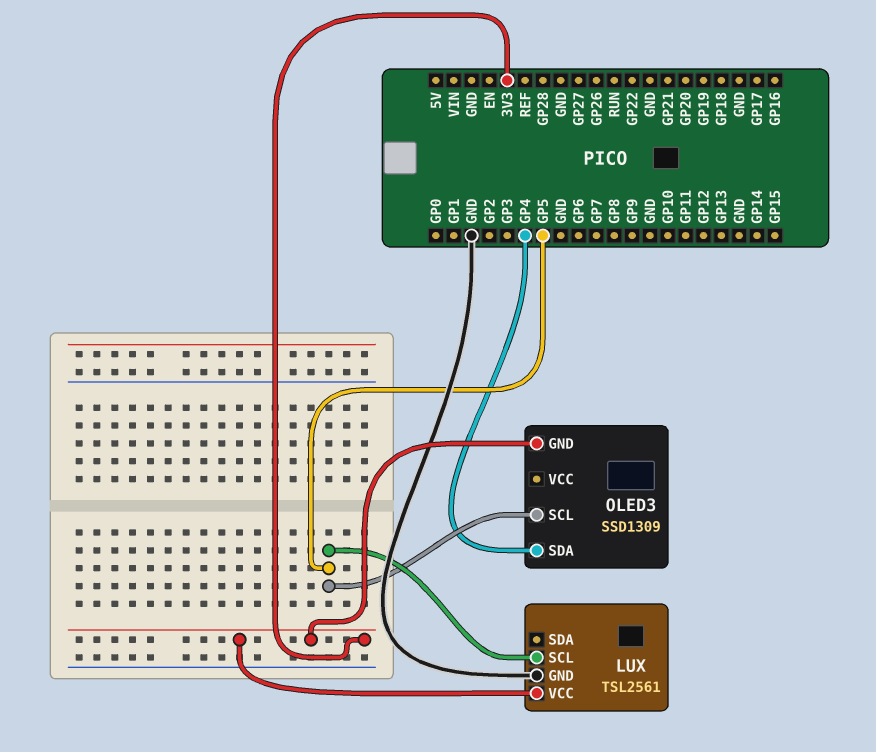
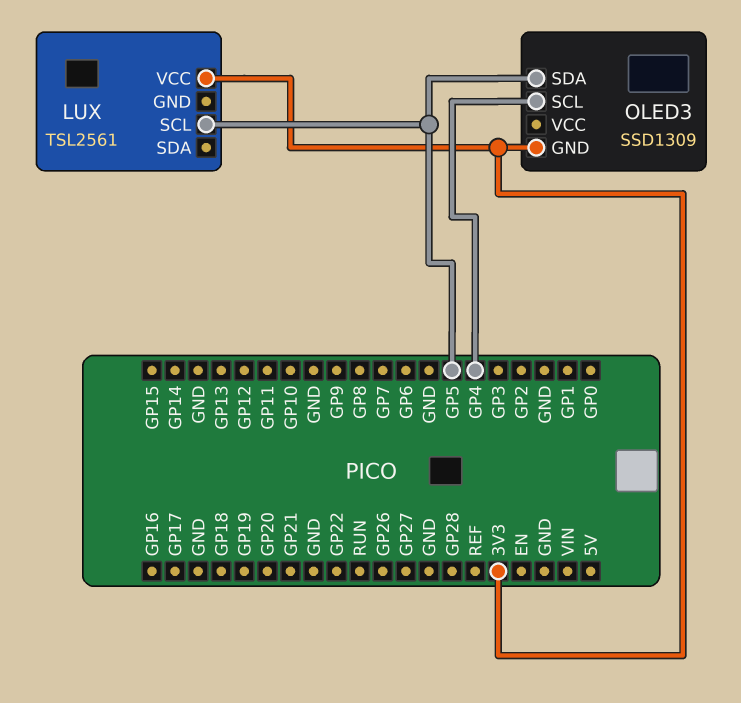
LUX pin GND: GND -> none
OLED3 pin SCL: GP5 -> GP4
OLED3 pin SDA: GP4 -> GP5

